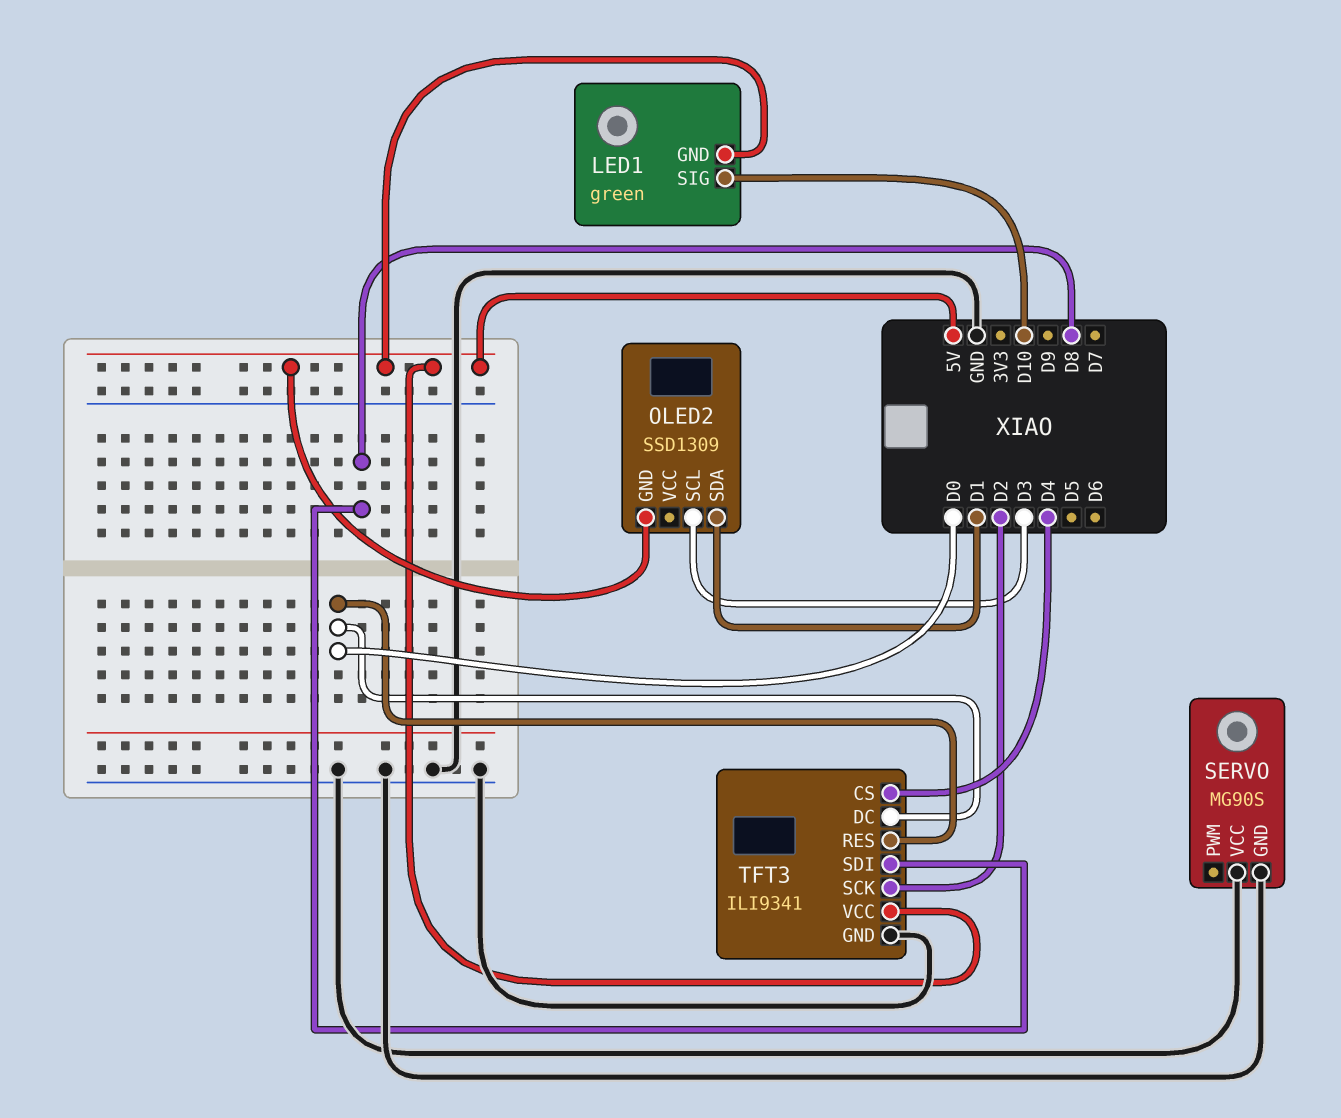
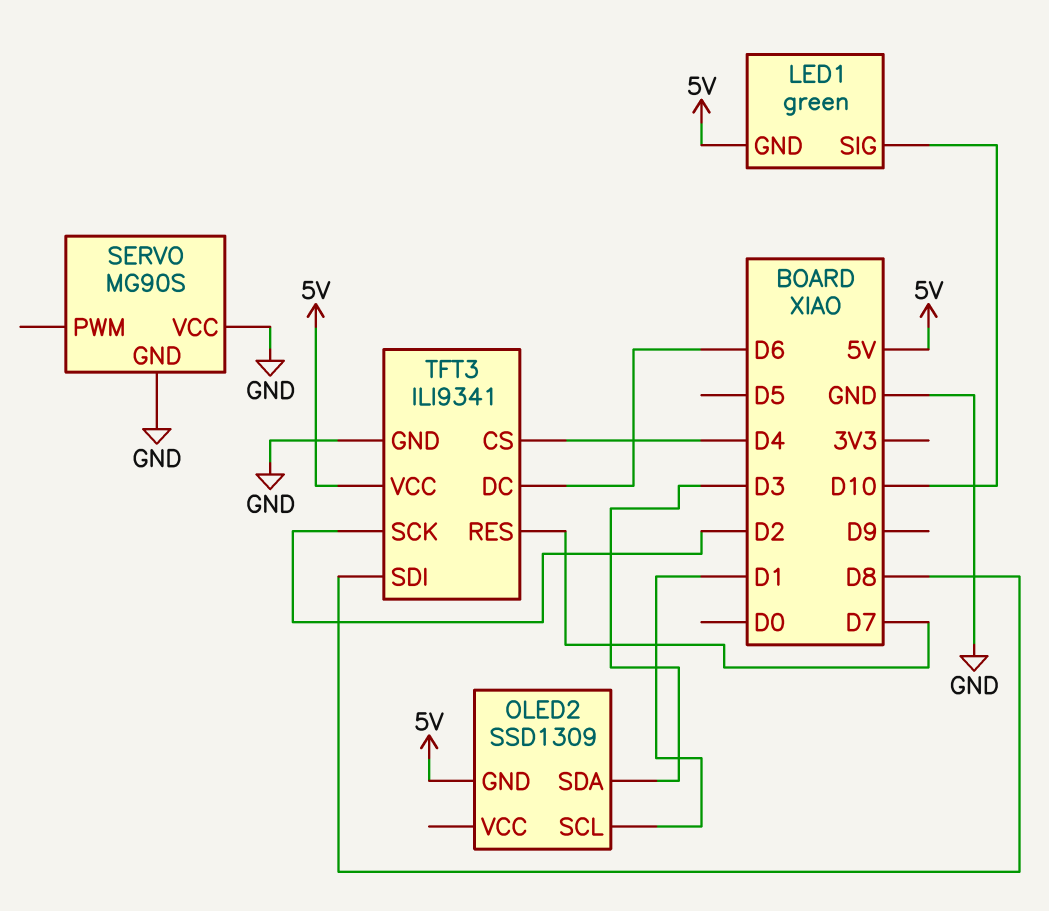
OLED2 pin SCL: D3 -> D1
OLED2 pin SDA: D1 -> D3
TFT3 pin DC: D0 -> D6
TFT3 pin RES: D0 -> D7

